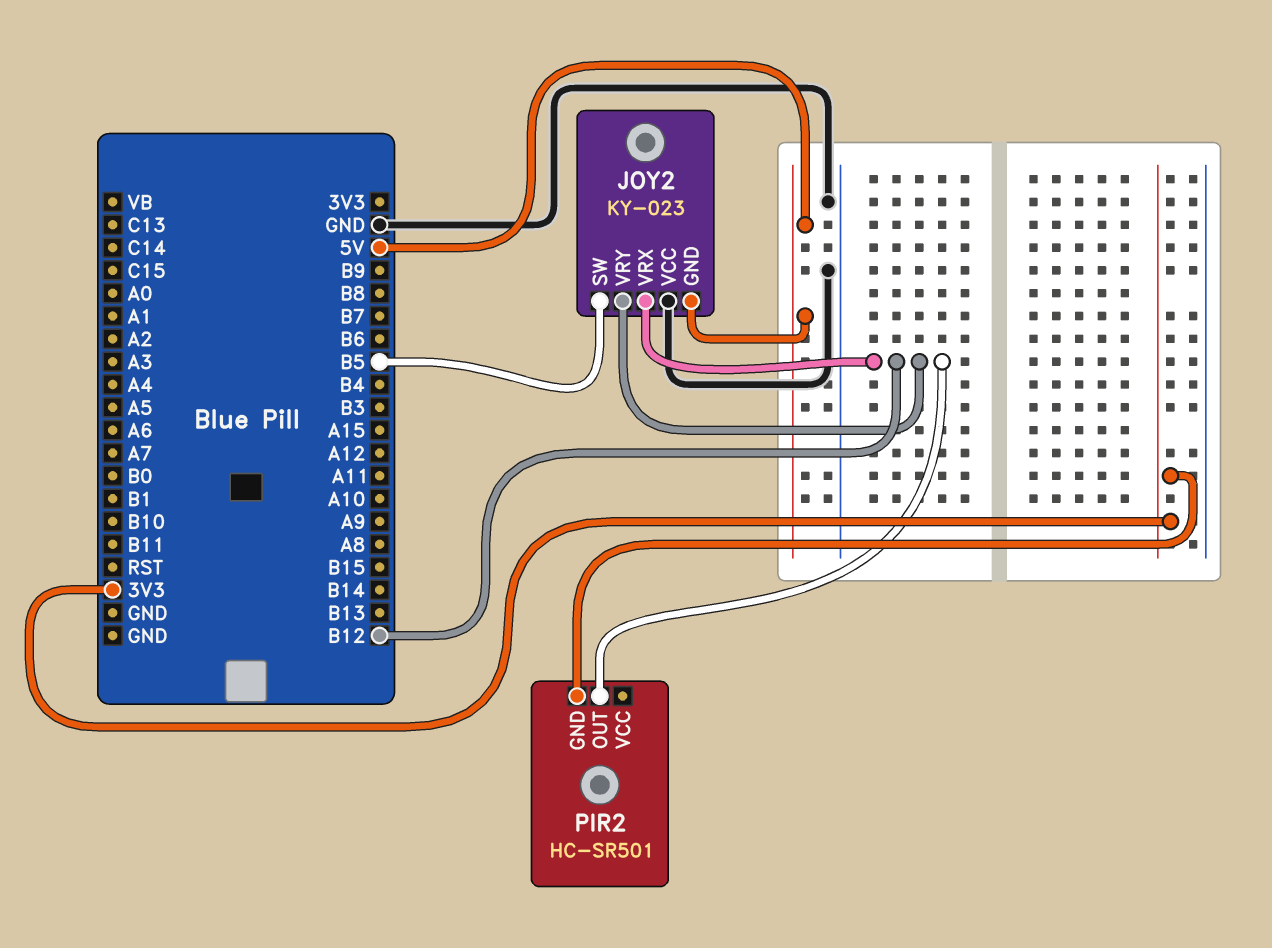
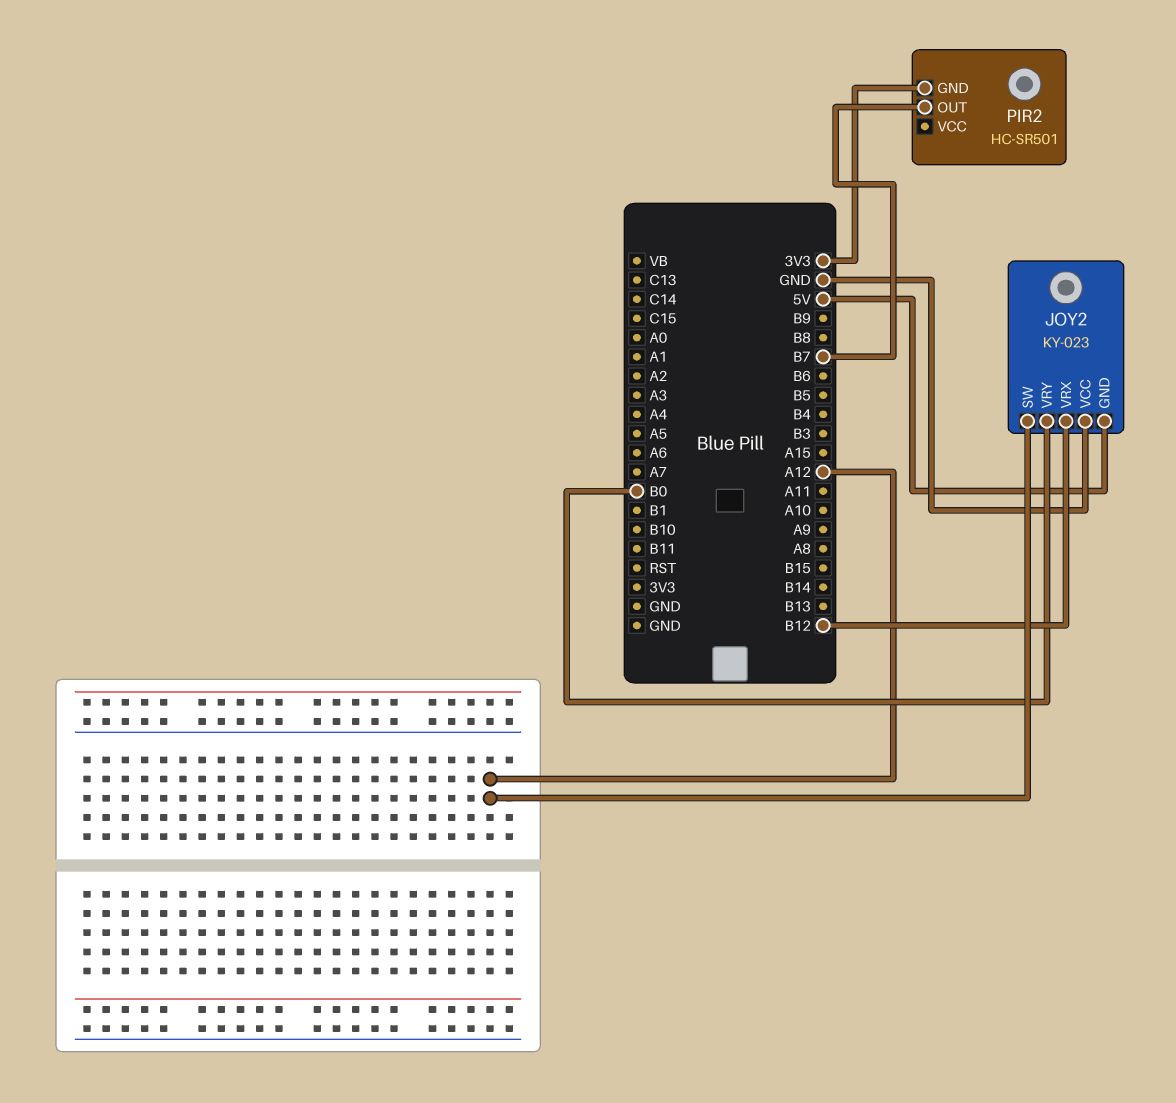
JOY2 pin SW: B5 -> A12
JOY2 pin VRY: B12 -> B0
PIR2 pin OUT: B12 -> B7

